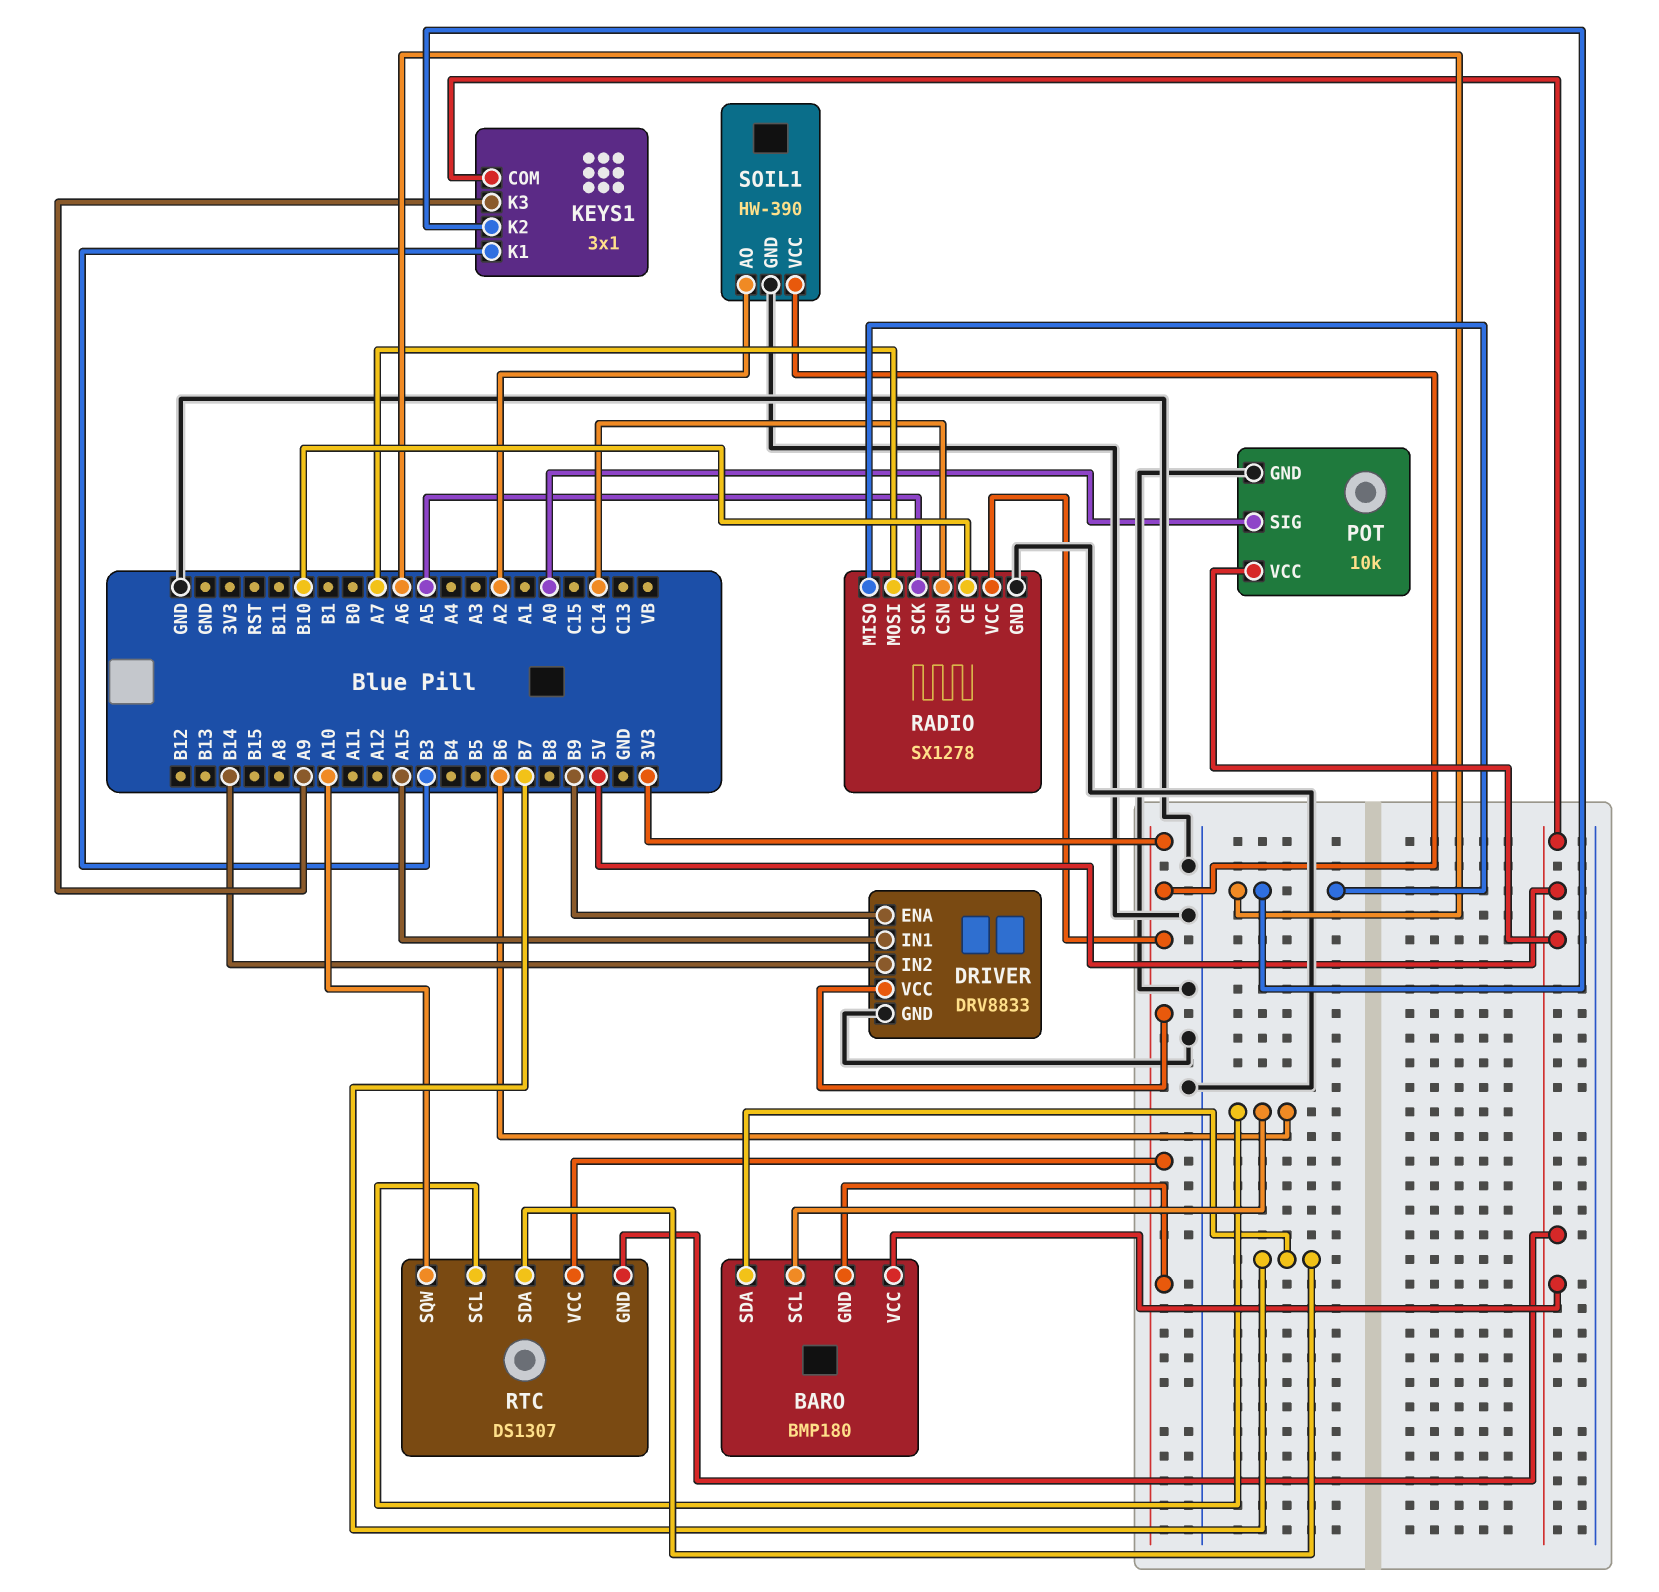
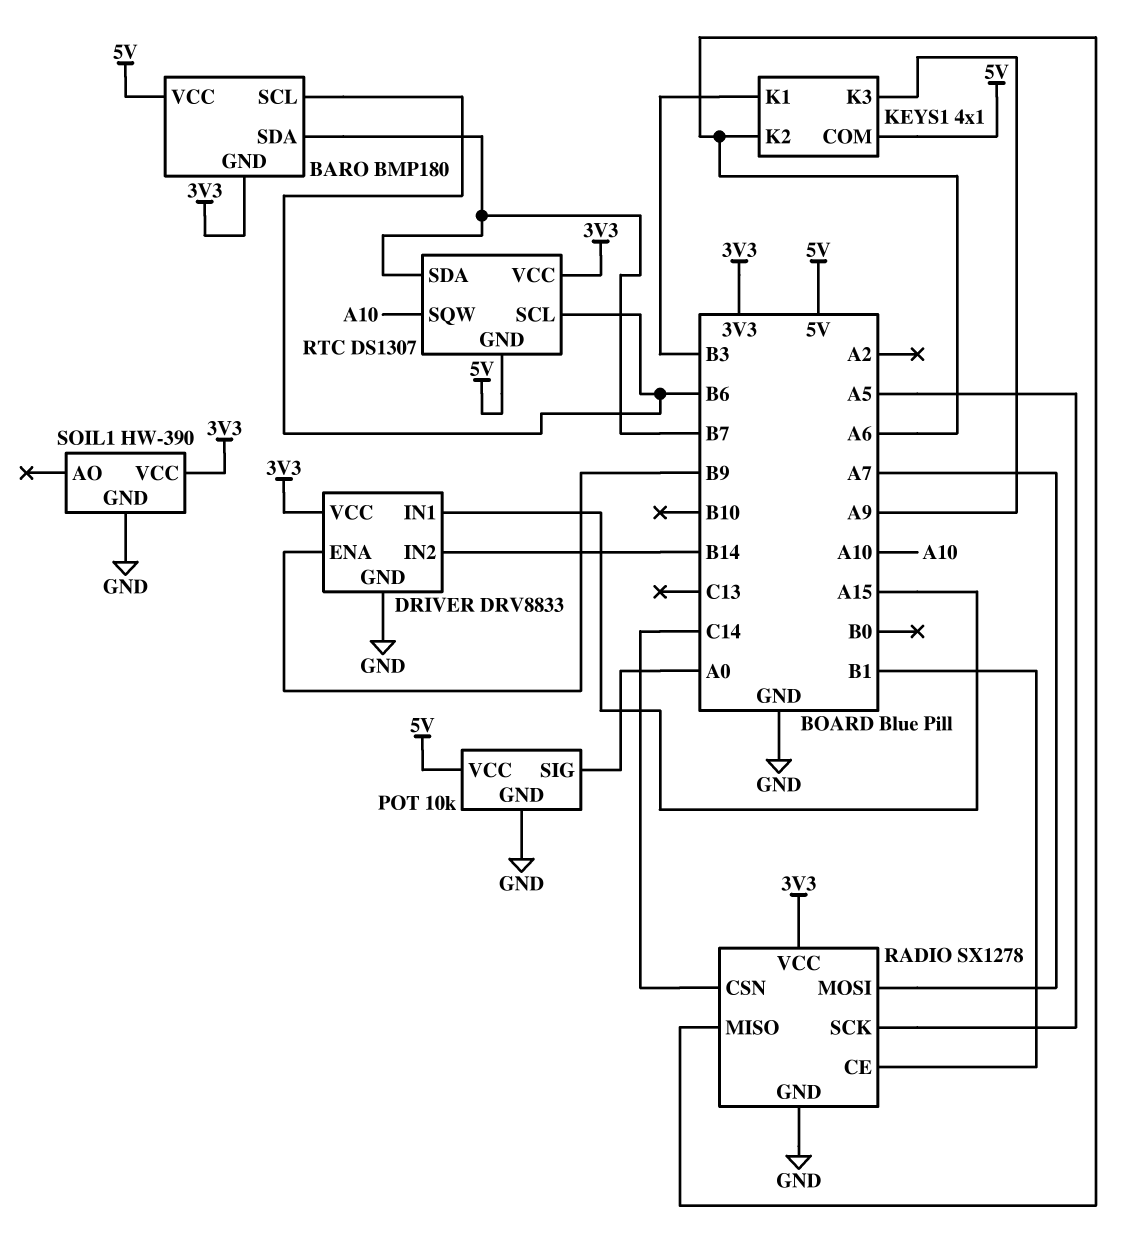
KEYS1: 3x1 -> 4x1
RADIO pin CE: B10 -> B1
SOIL1 pin AO: A2 -> none

